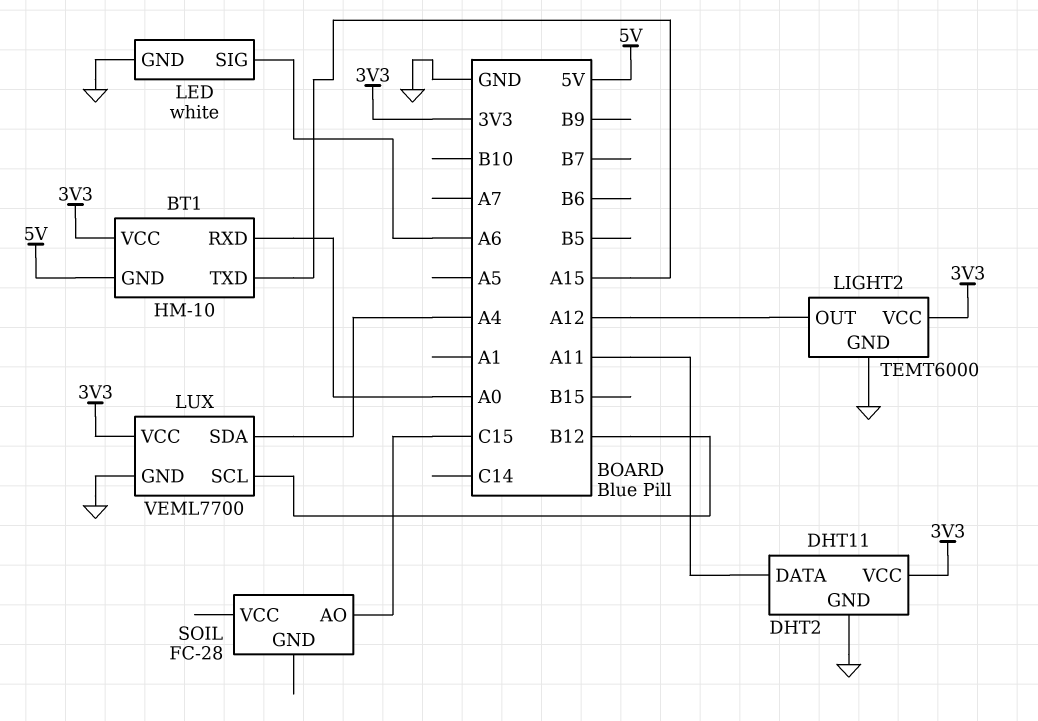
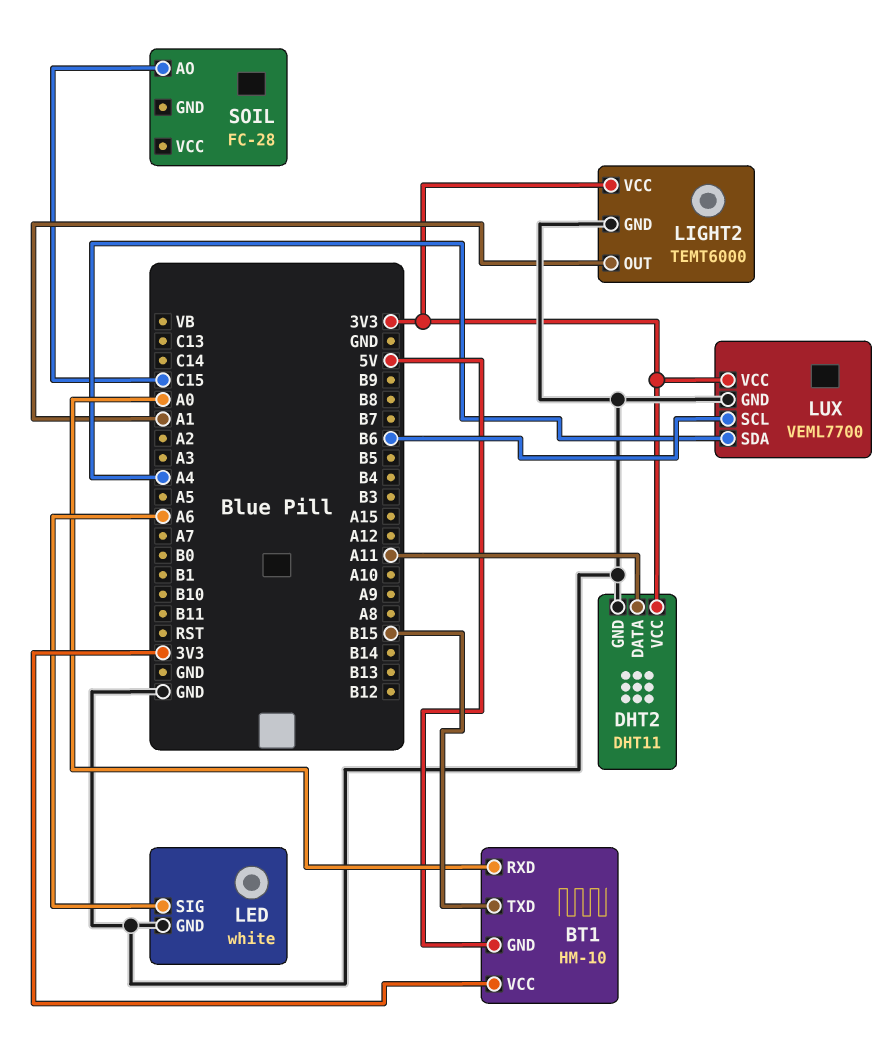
BT1 pin TXD: A15 -> B15
LIGHT2 pin OUT: A12 -> A1
LUX pin SCL: B12 -> B6

